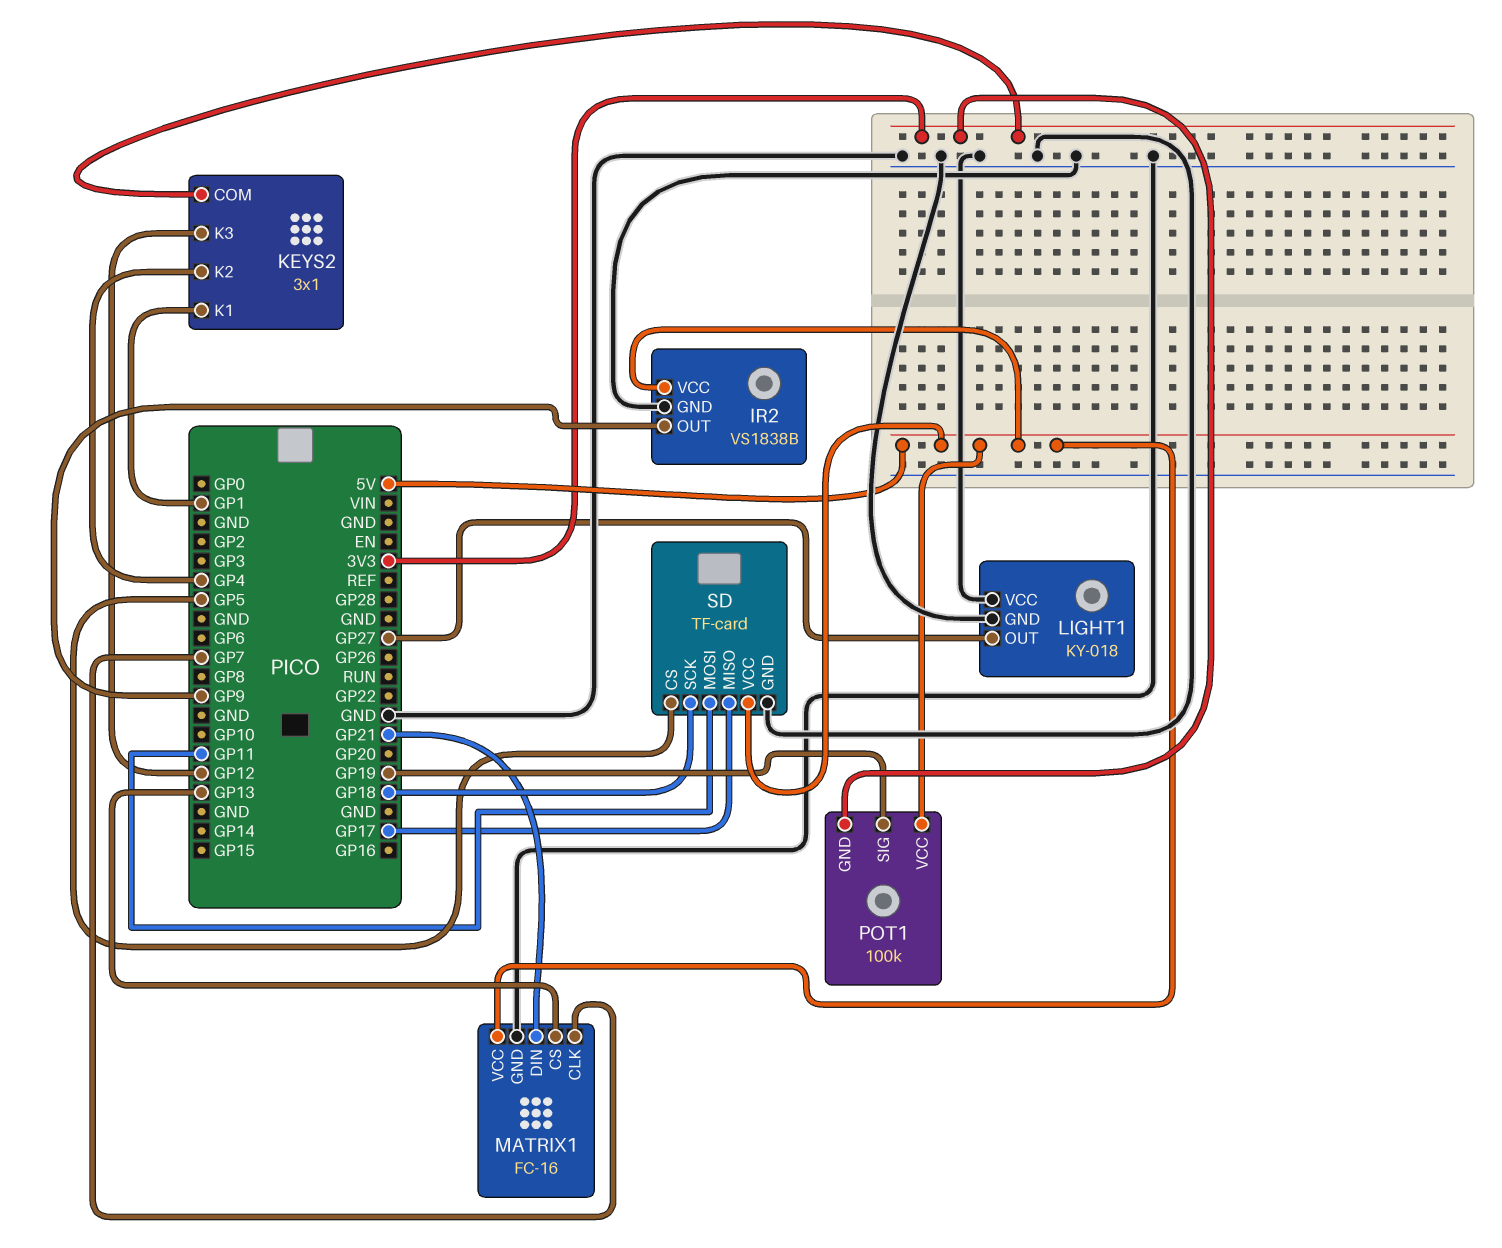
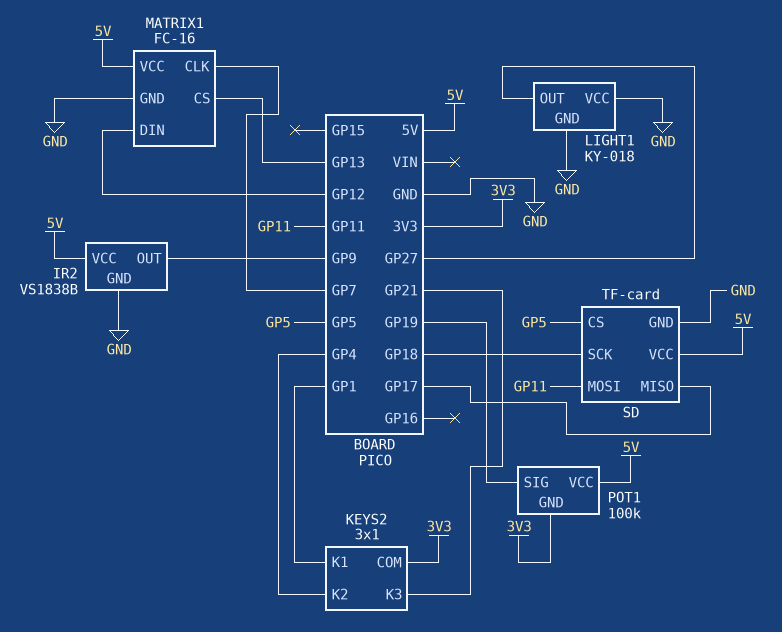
KEYS2 pin K3: GP12 -> GP21
MATRIX1 pin DIN: GP21 -> GP12

